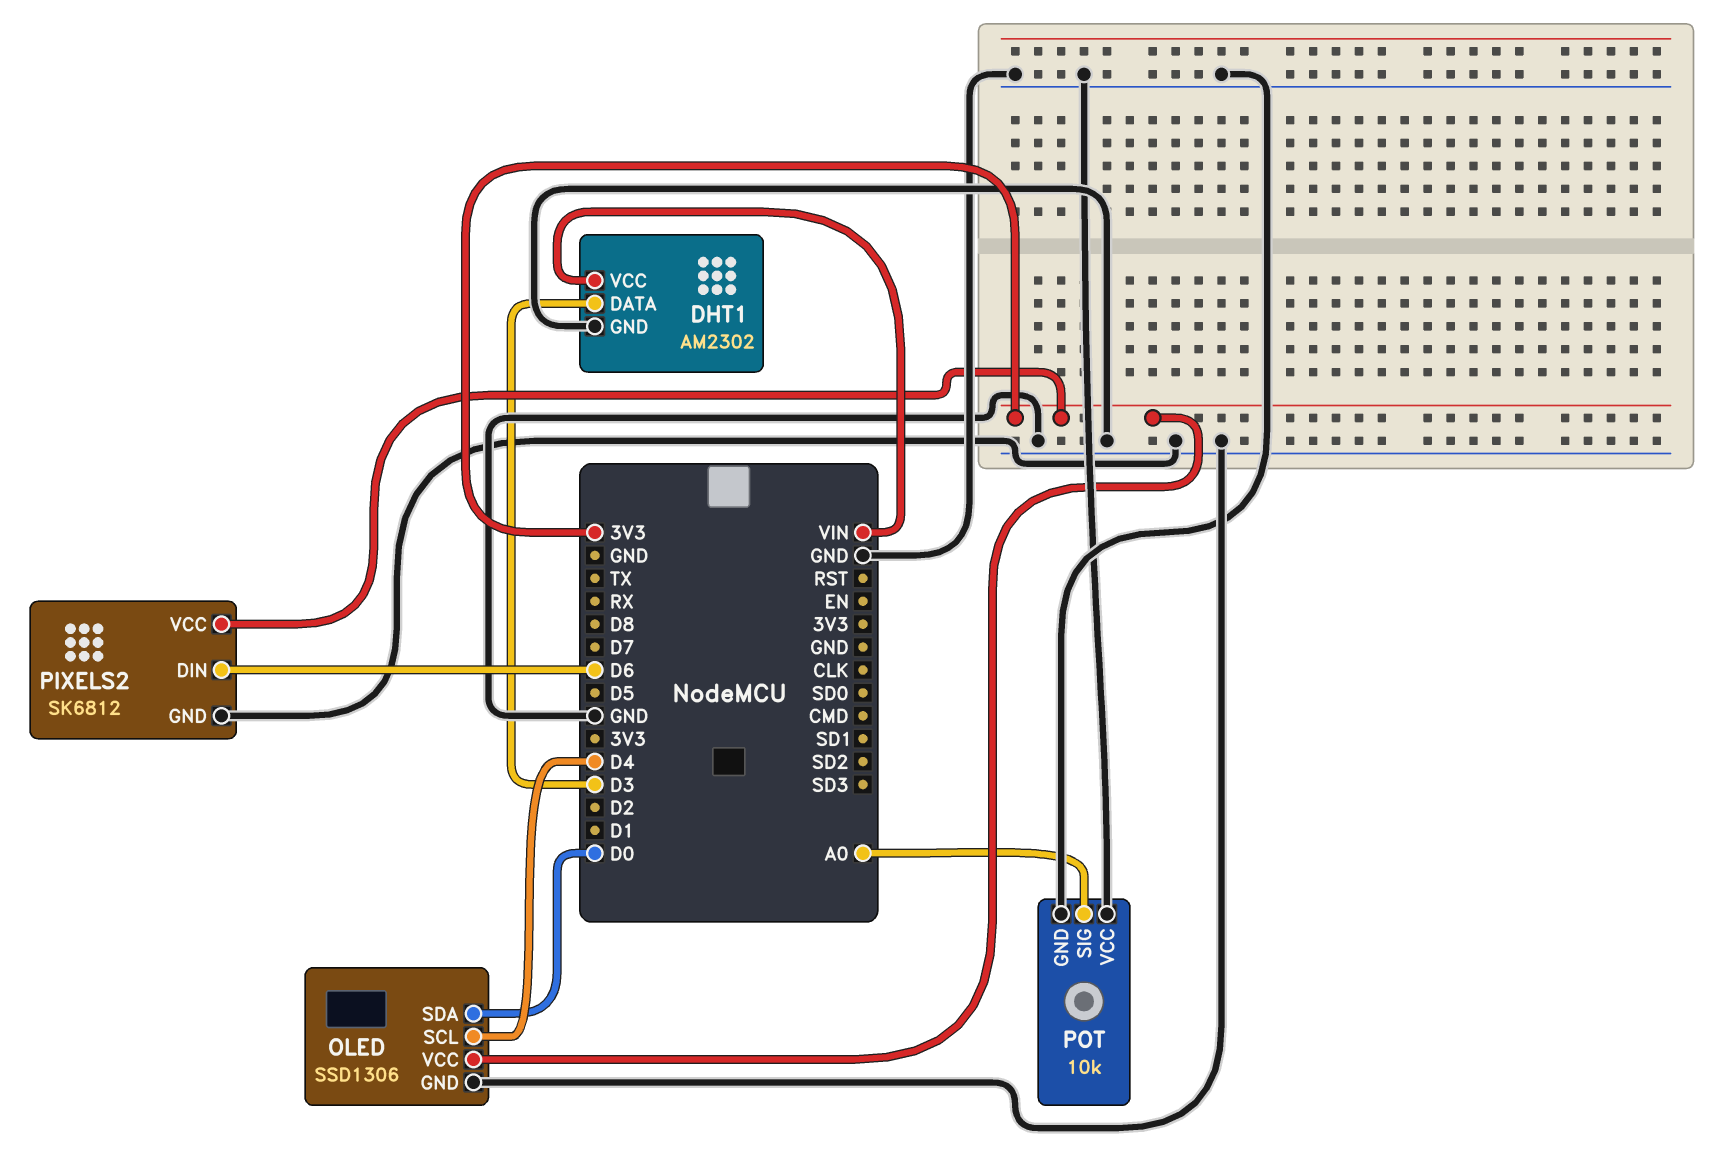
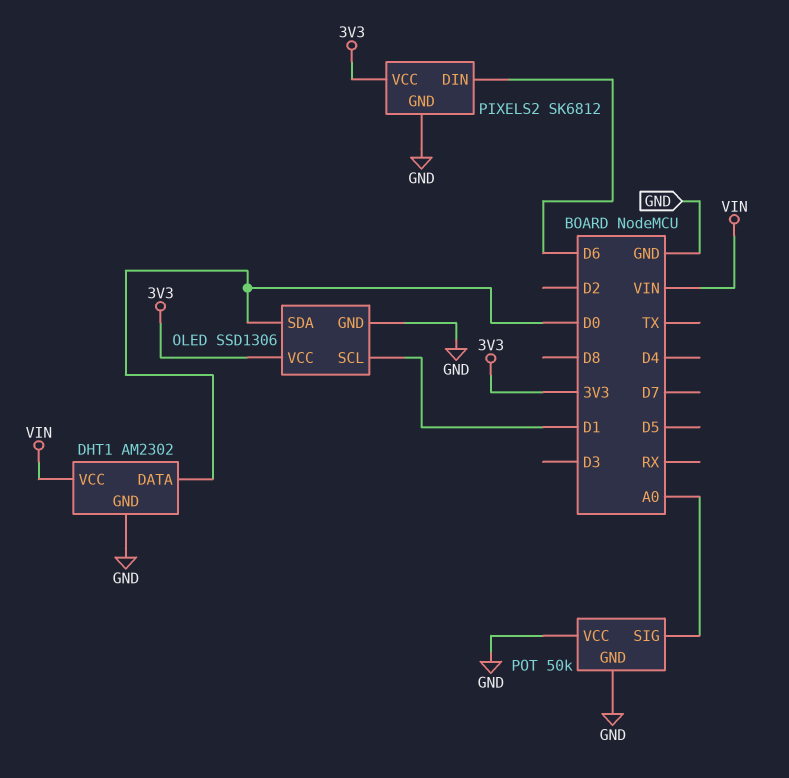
DHT1 pin DATA: D3 -> D0
OLED pin SCL: D4 -> D1
POT: 10k -> 50k

